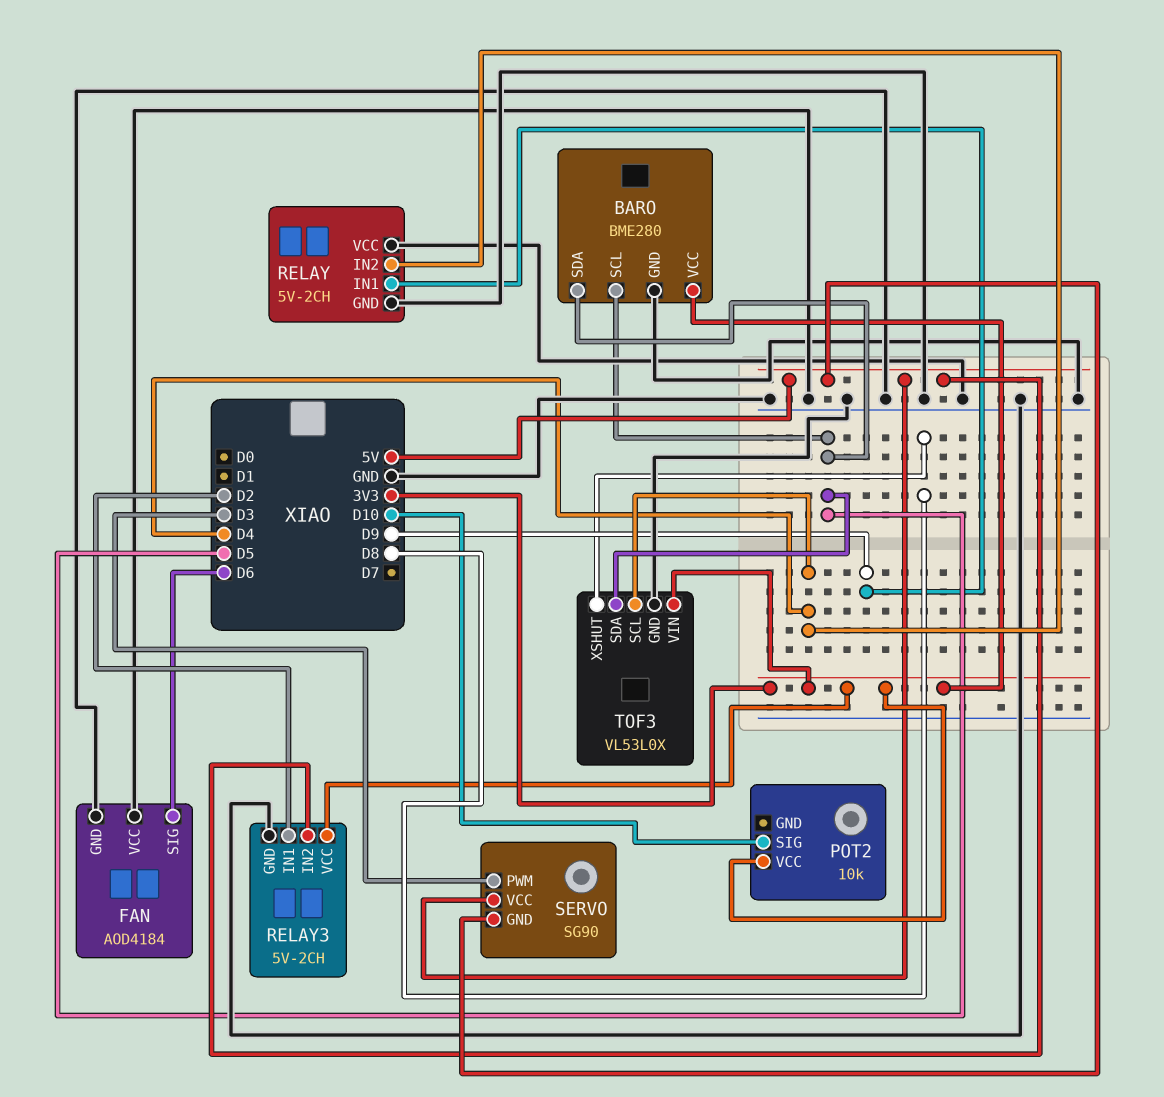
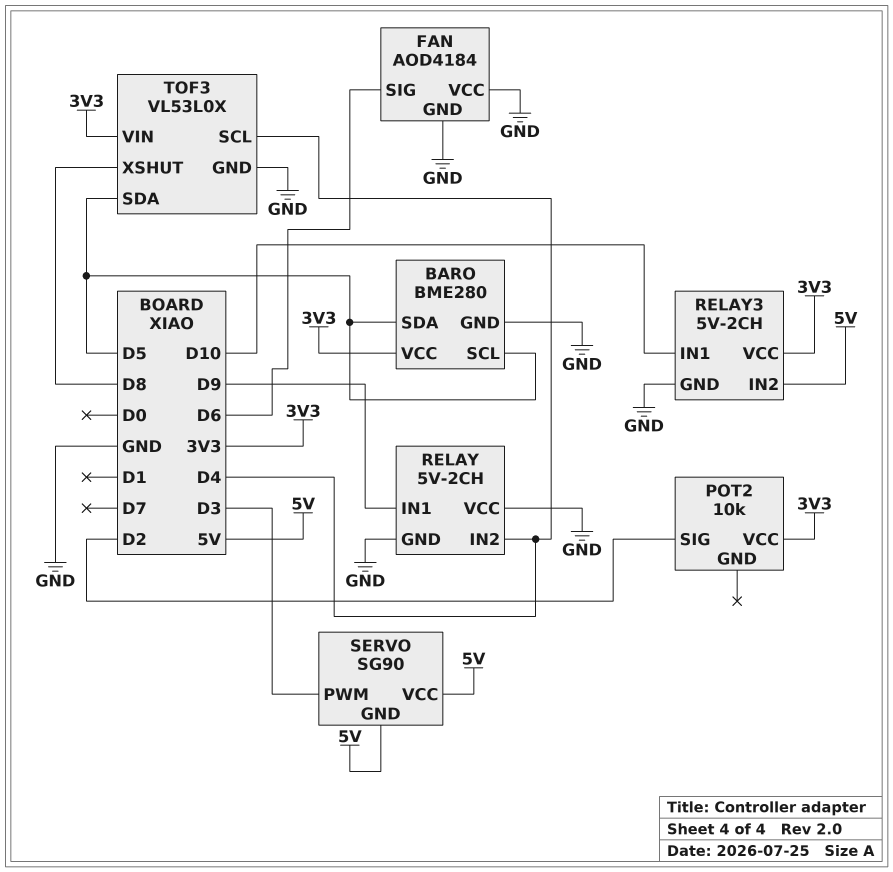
POT2 pin SIG: D10 -> D2
RELAY3 pin IN1: D2 -> D10

